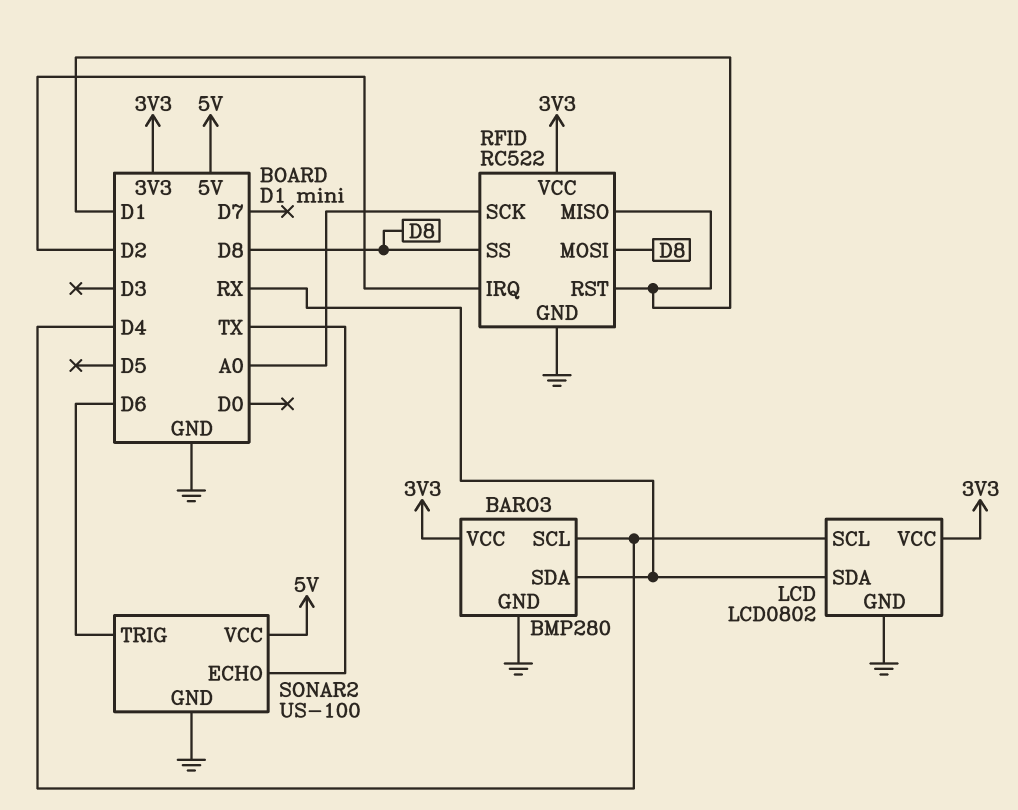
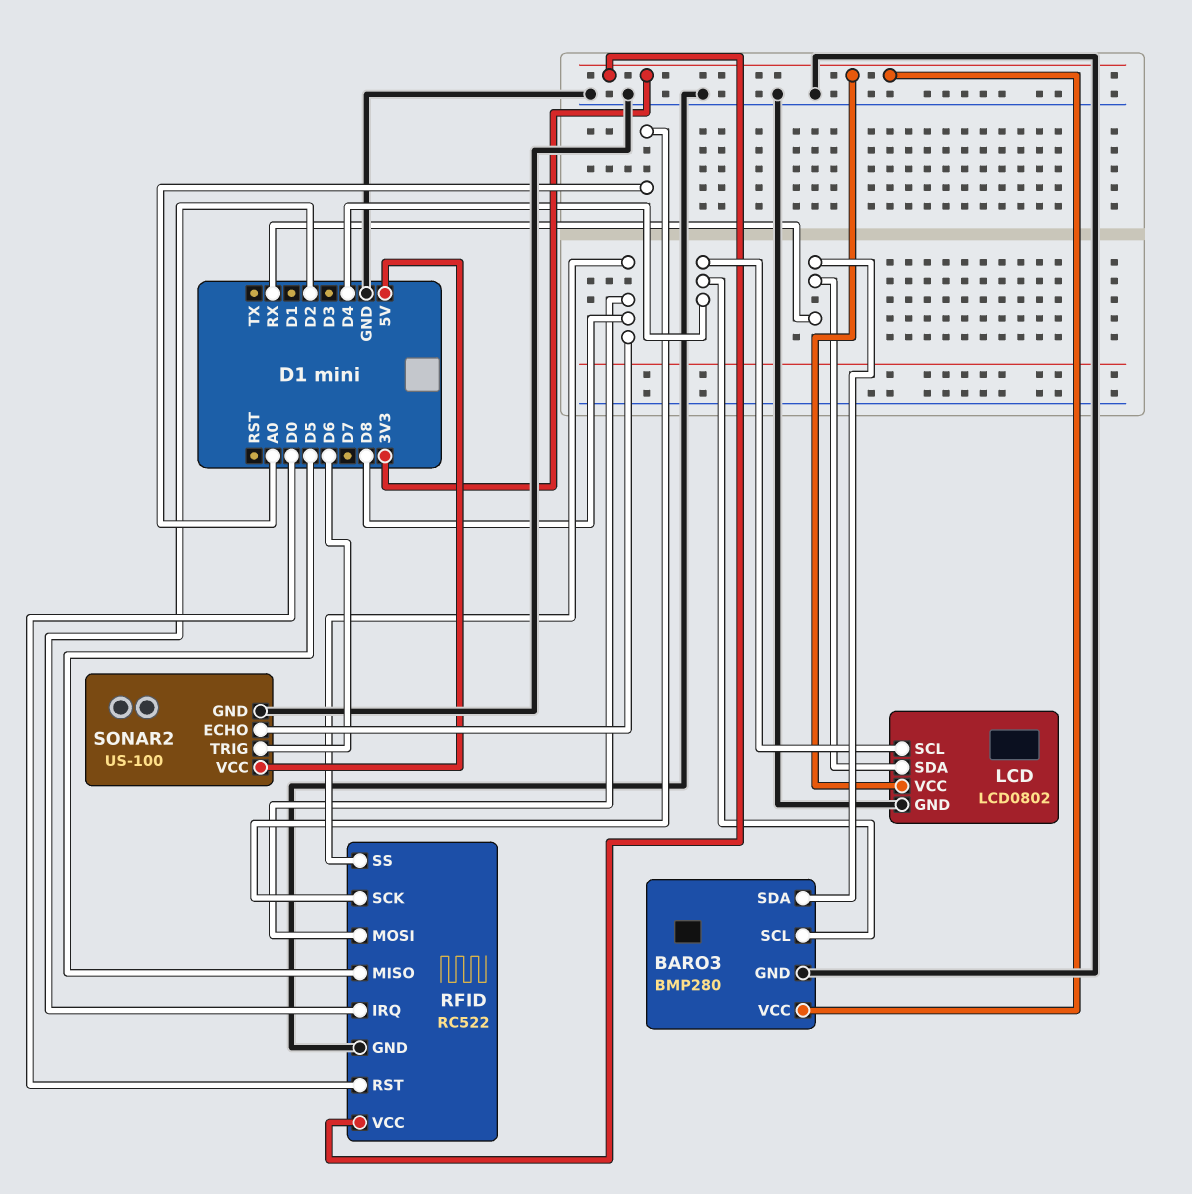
RFID pin MISO: D1 -> D5
RFID pin RST: D1 -> D0
SONAR2 pin ECHO: TX -> D8

